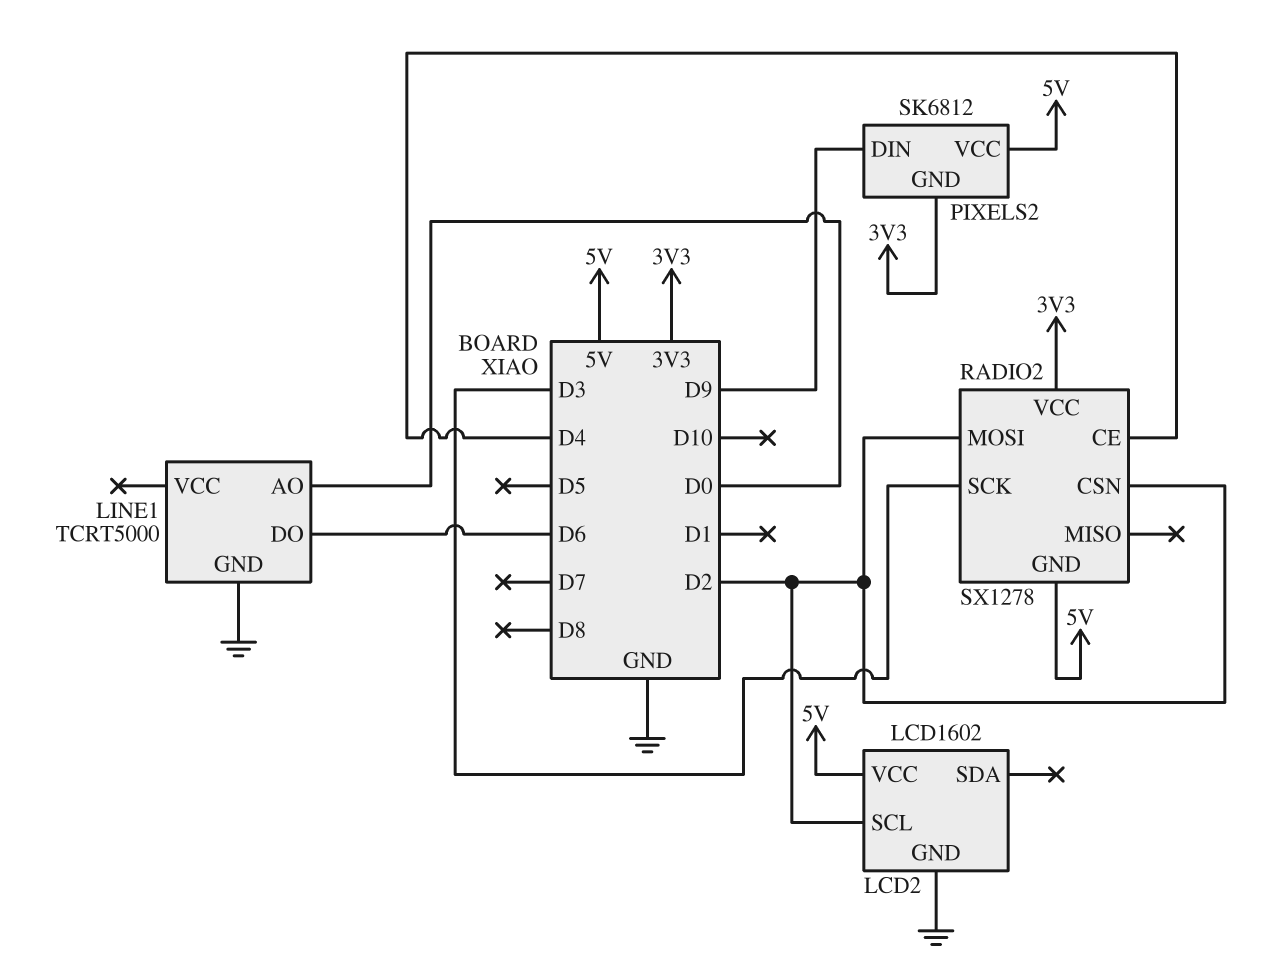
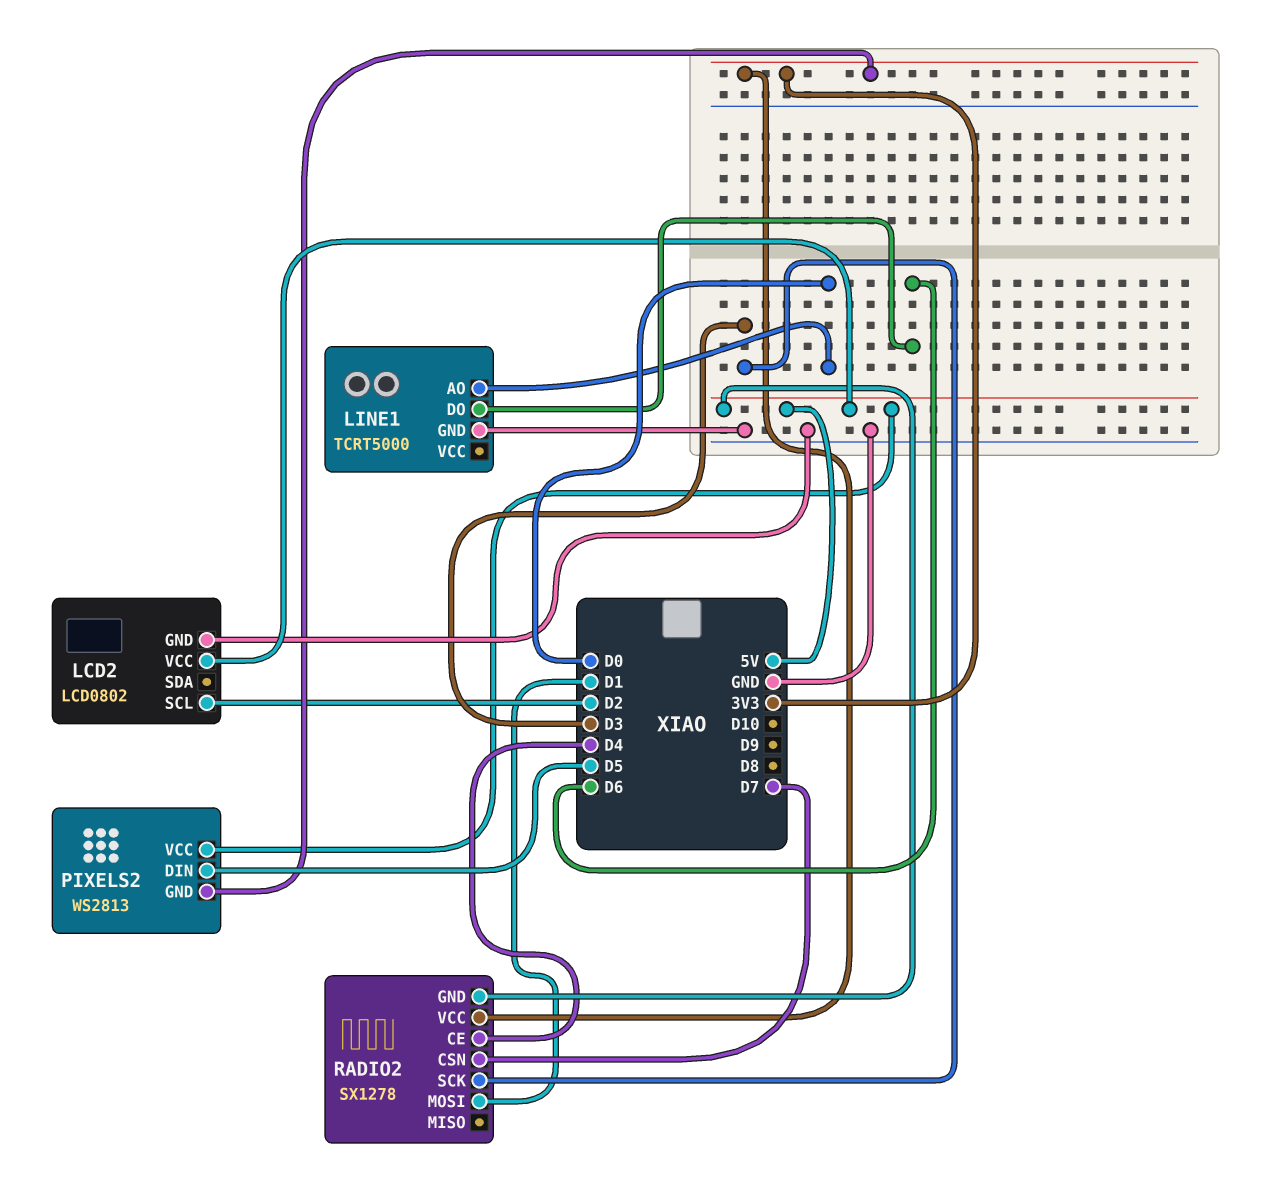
LCD2: LCD1602 -> LCD0802
PIXELS2: SK6812 -> WS2813
PIXELS2 pin DIN: D9 -> D5
RADIO2 pin CSN: D2 -> D7
RADIO2 pin MOSI: D2 -> D1

